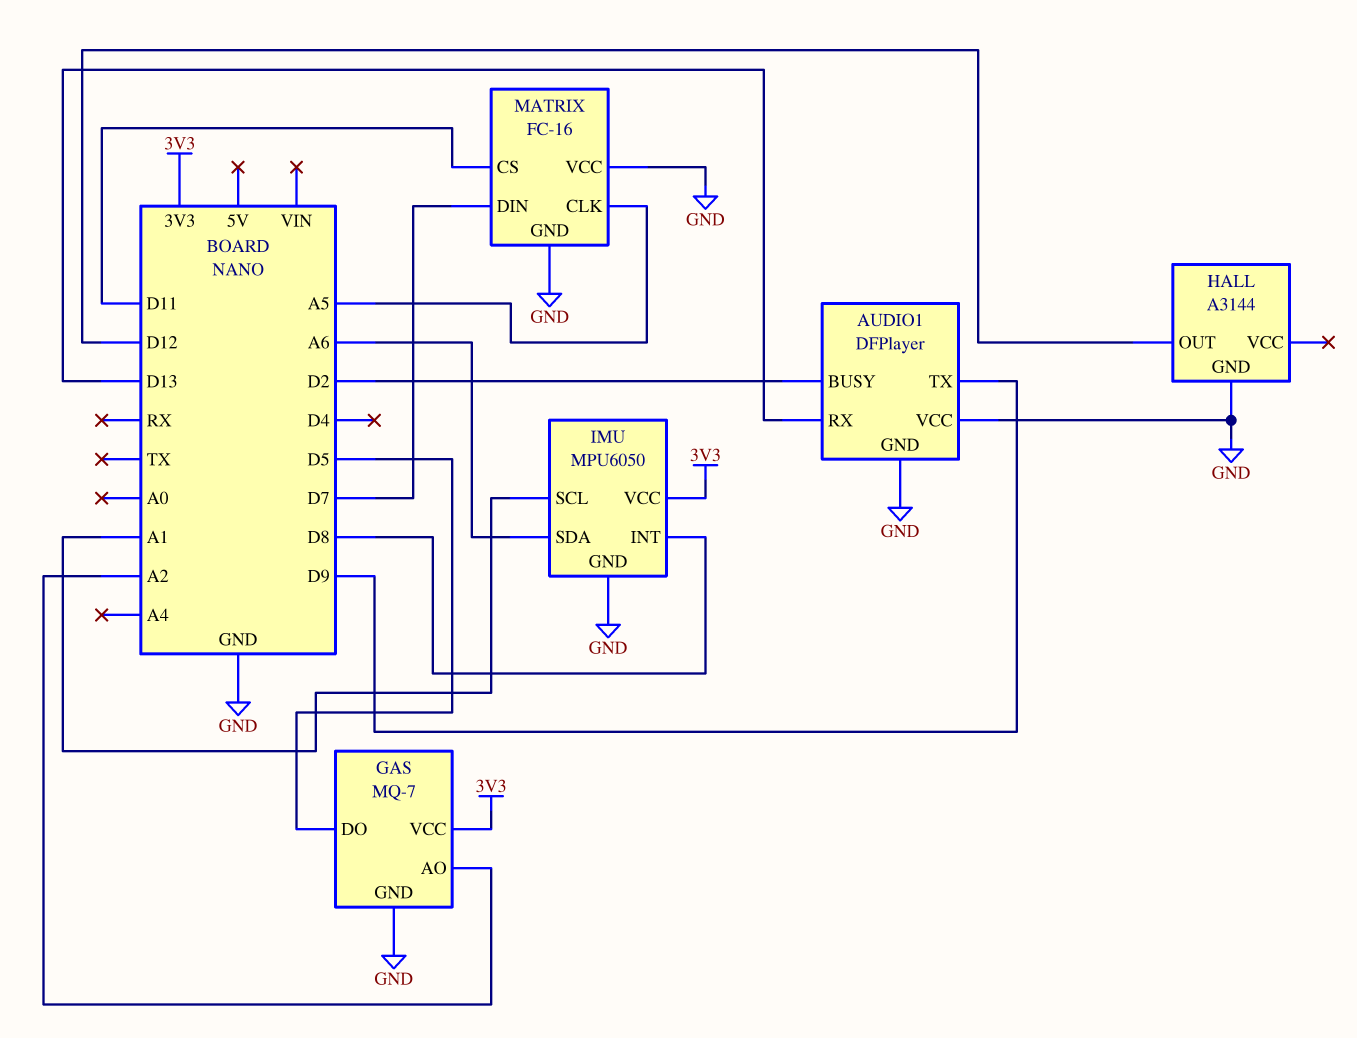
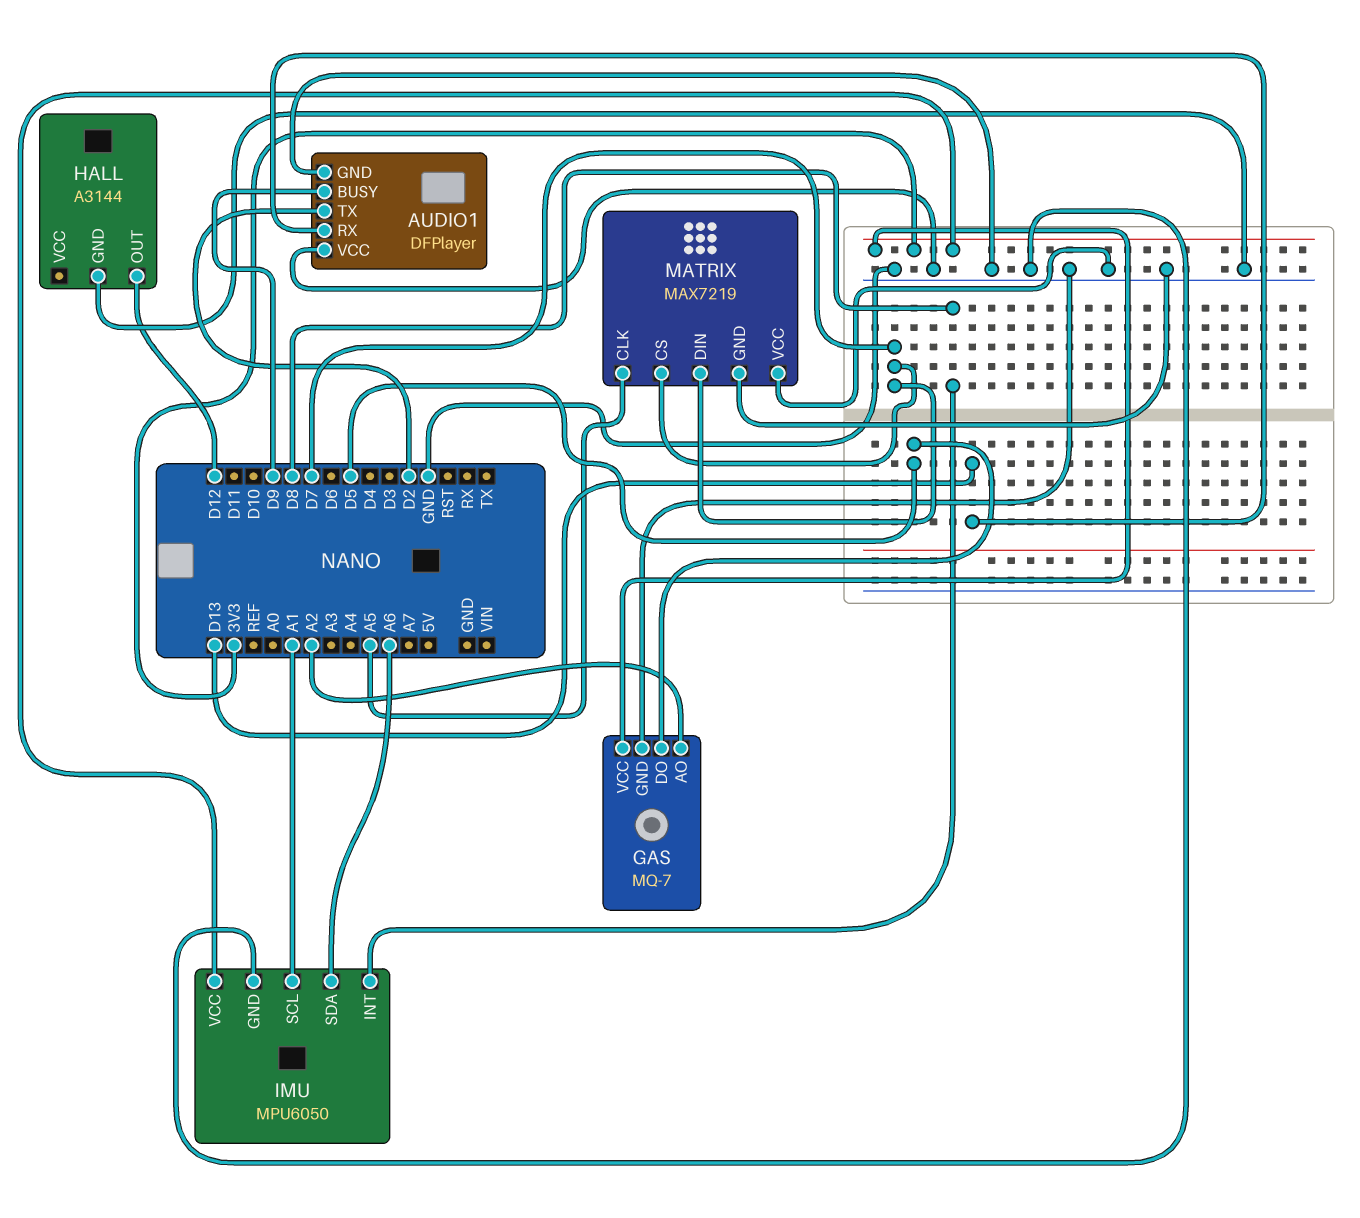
AUDIO1 pin BUSY: D2 -> D9
AUDIO1 pin TX: D9 -> D2
MATRIX: FC-16 -> MAX7219
MATRIX pin CS: D11 -> D7

